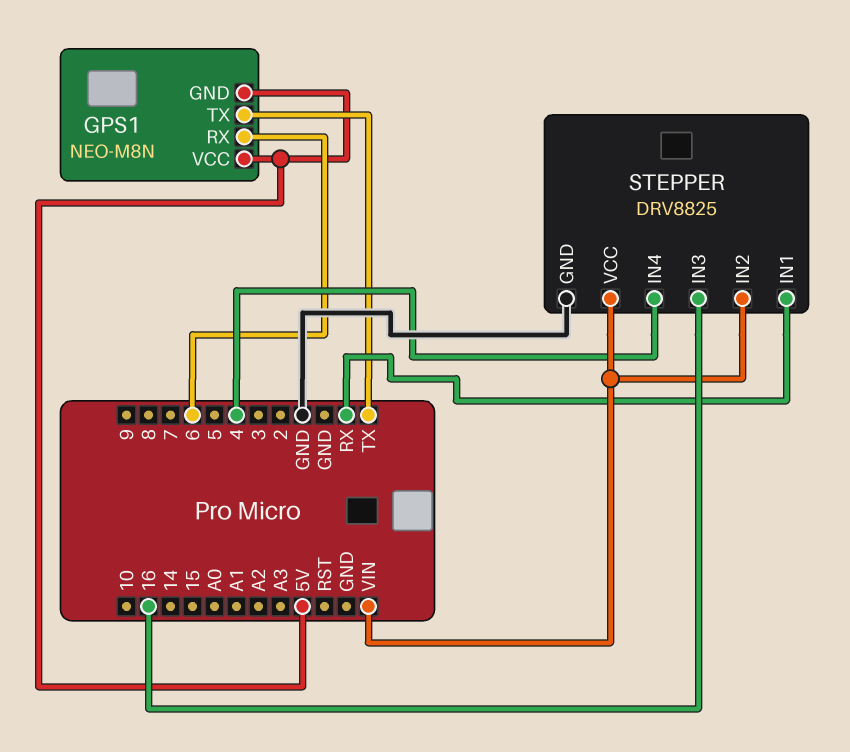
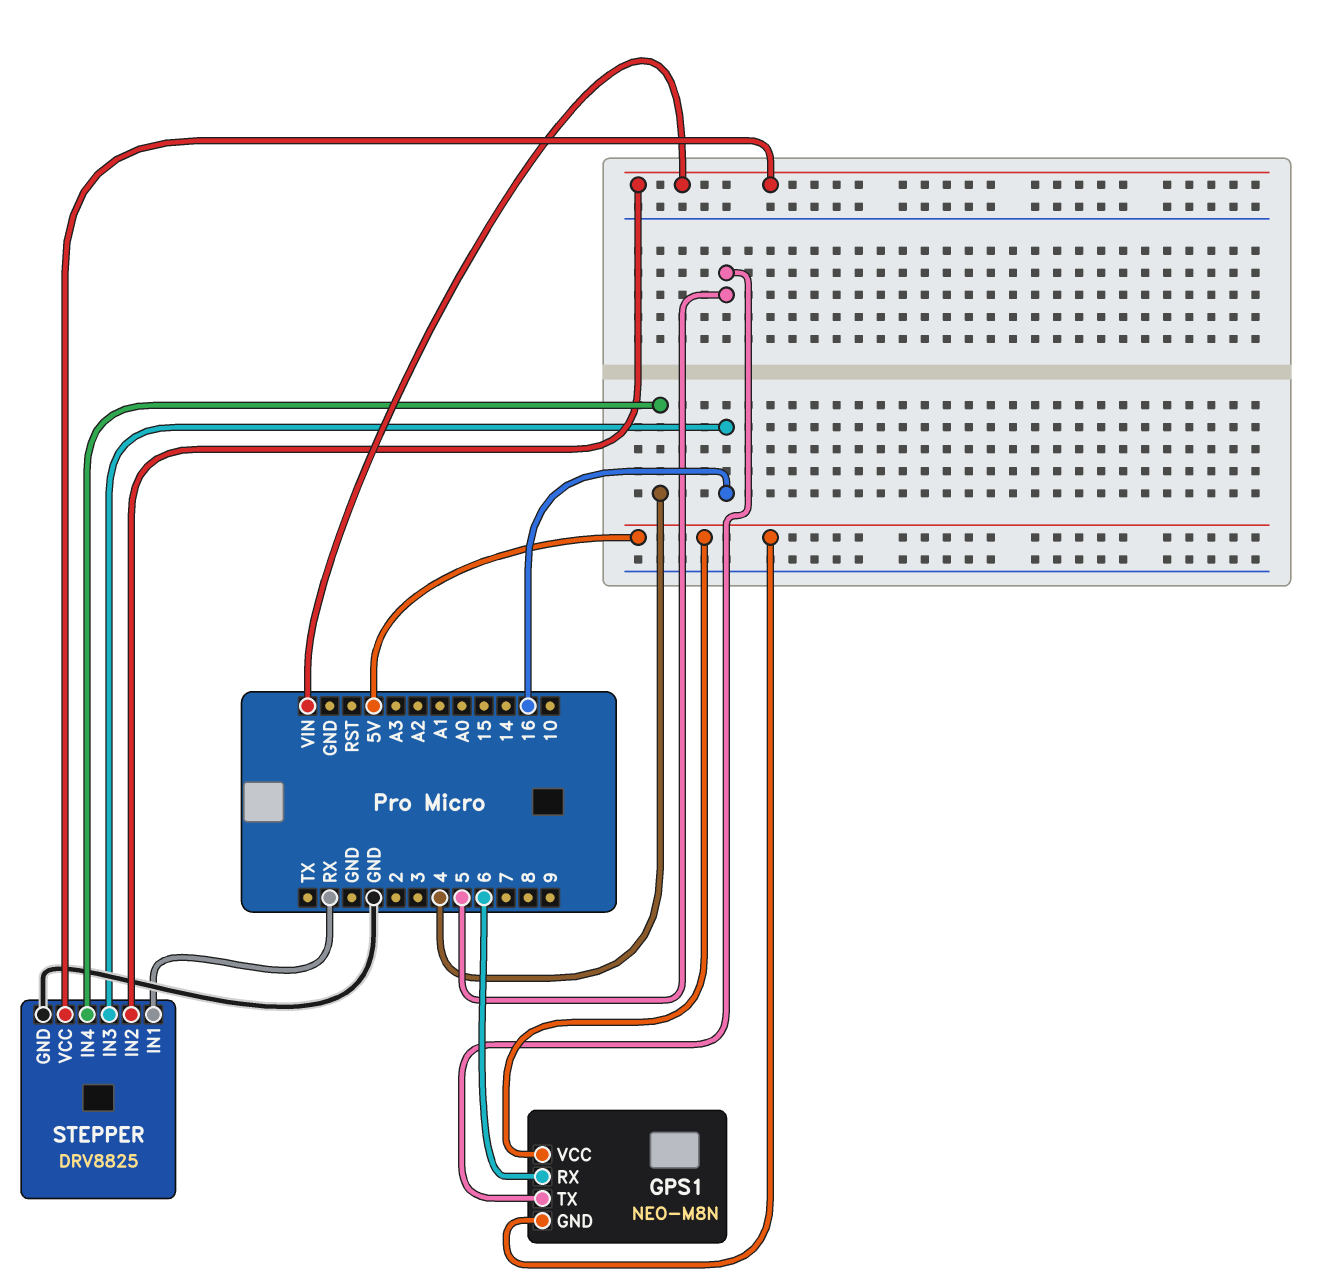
GPS1 pin TX: TX -> 5

